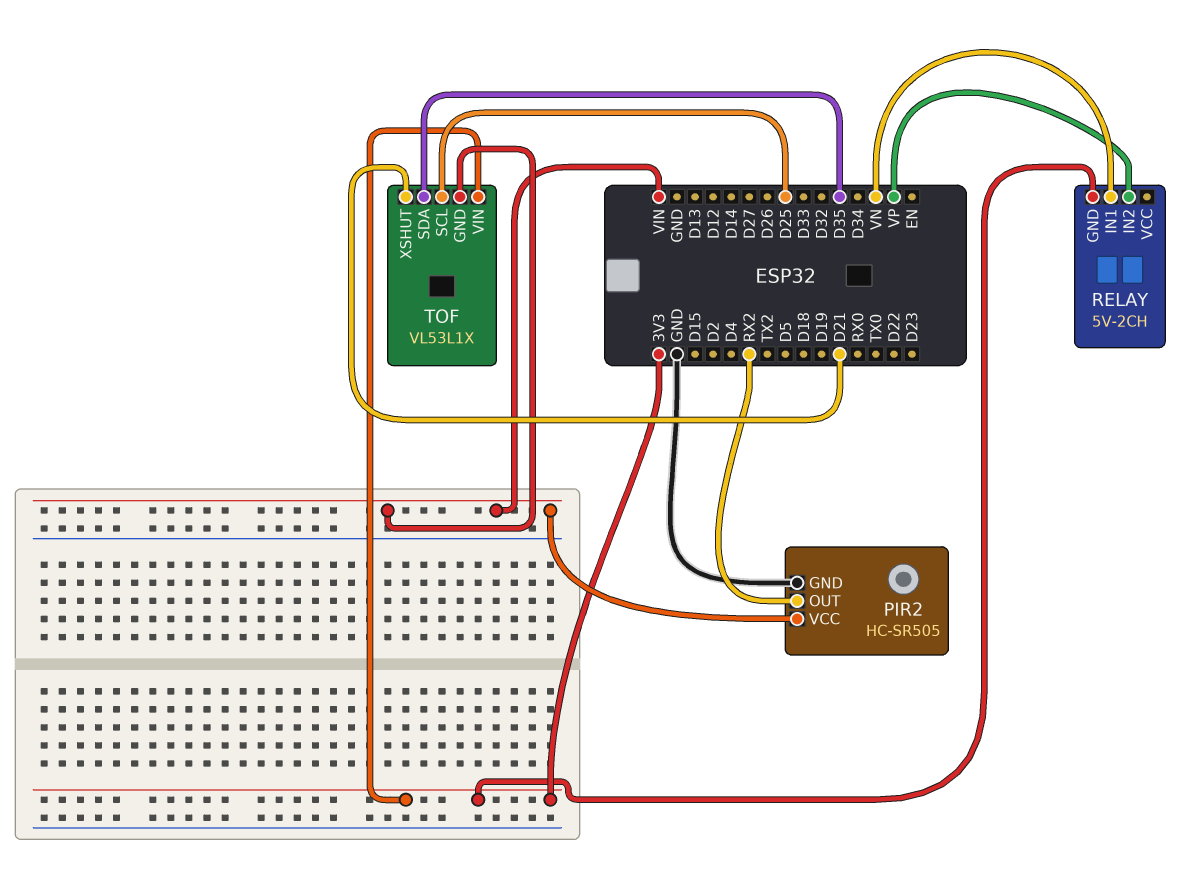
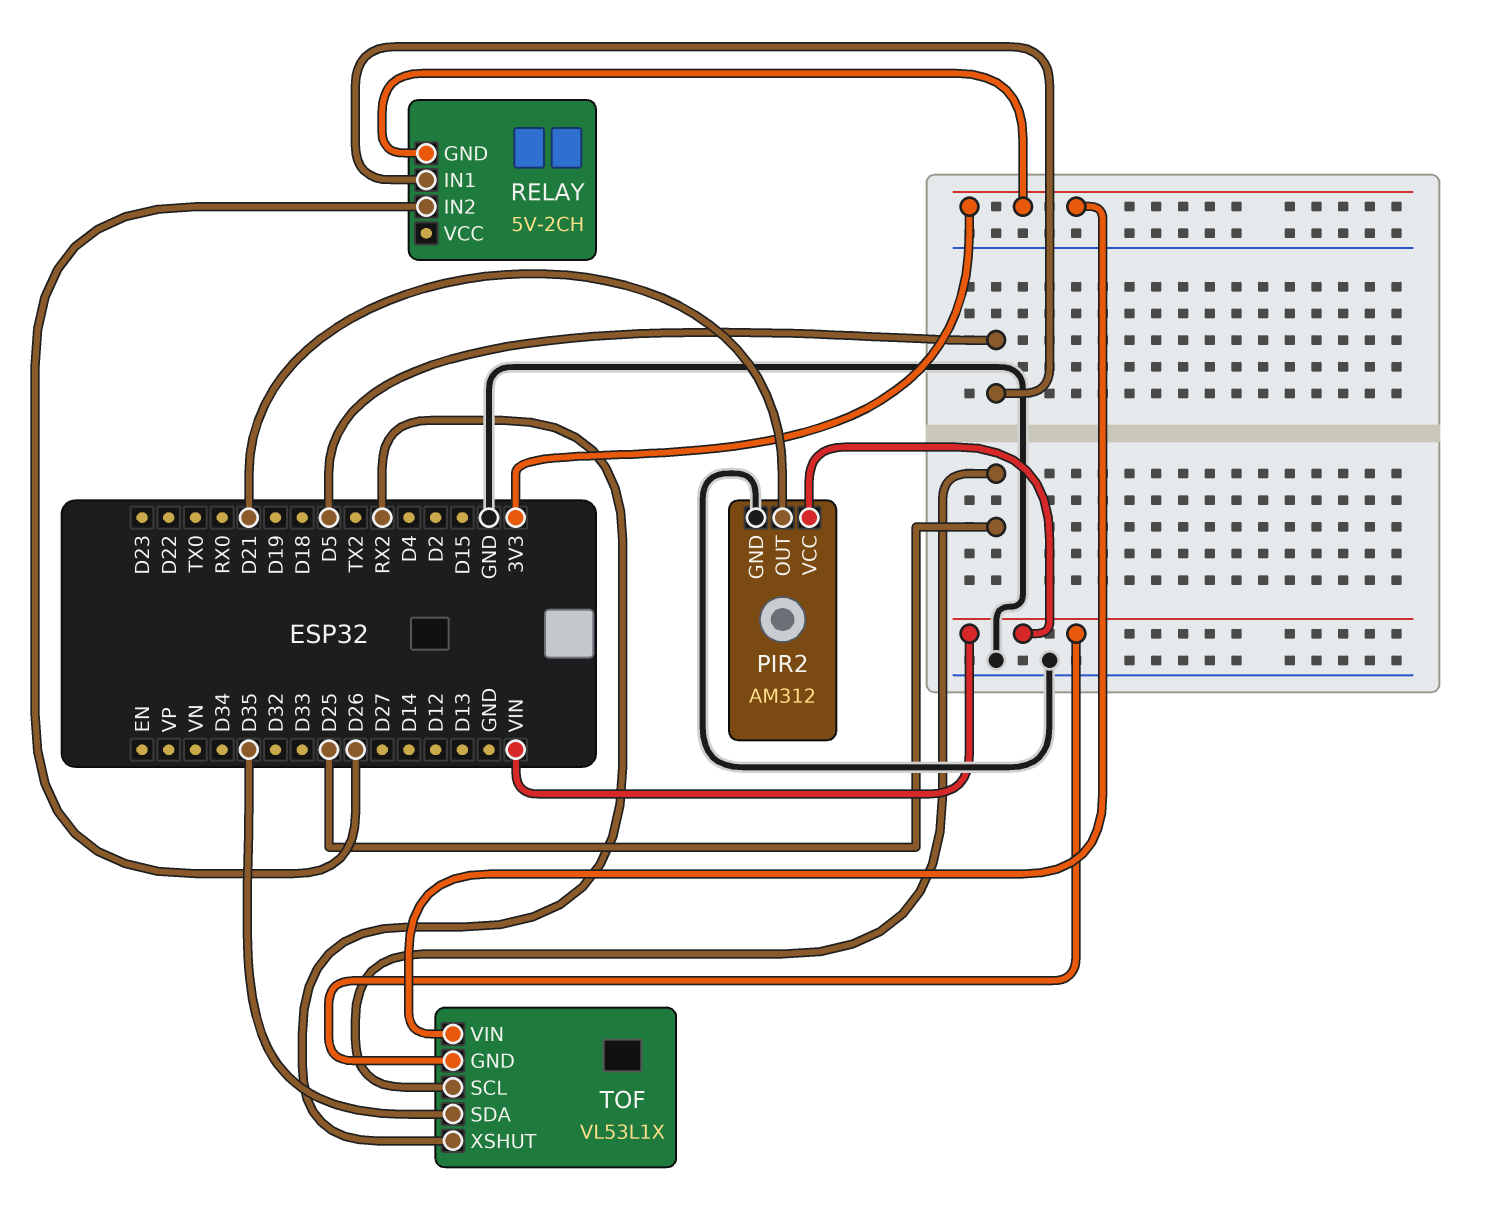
PIR2: HC-SR505 -> AM312
PIR2 pin OUT: RX2 -> D21
RELAY pin IN1: VN -> D5
RELAY pin IN2: VP -> D26
TOF pin XSHUT: D21 -> RX2

